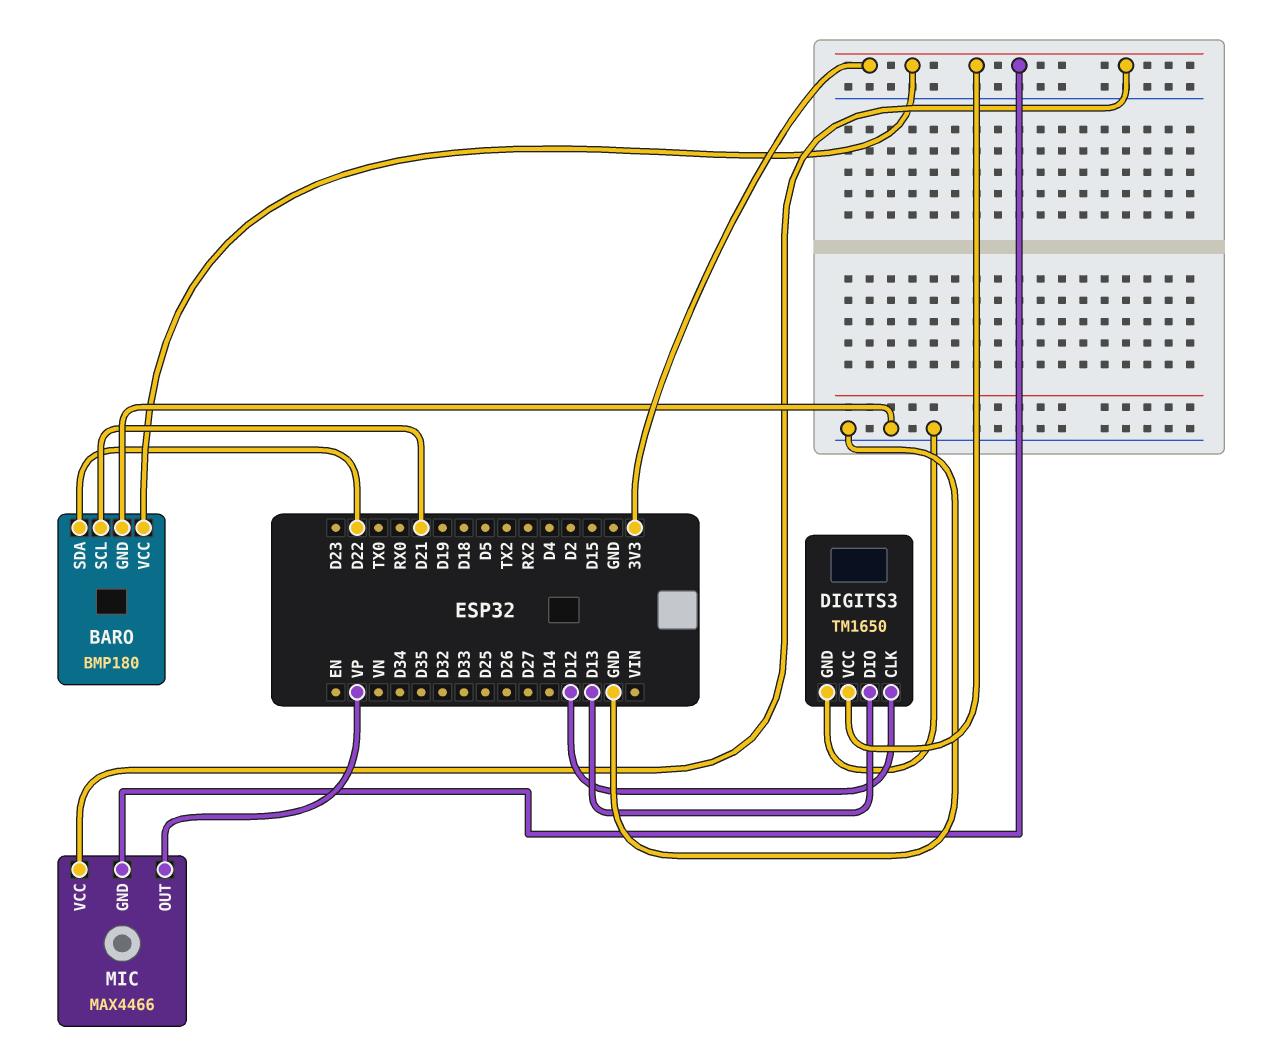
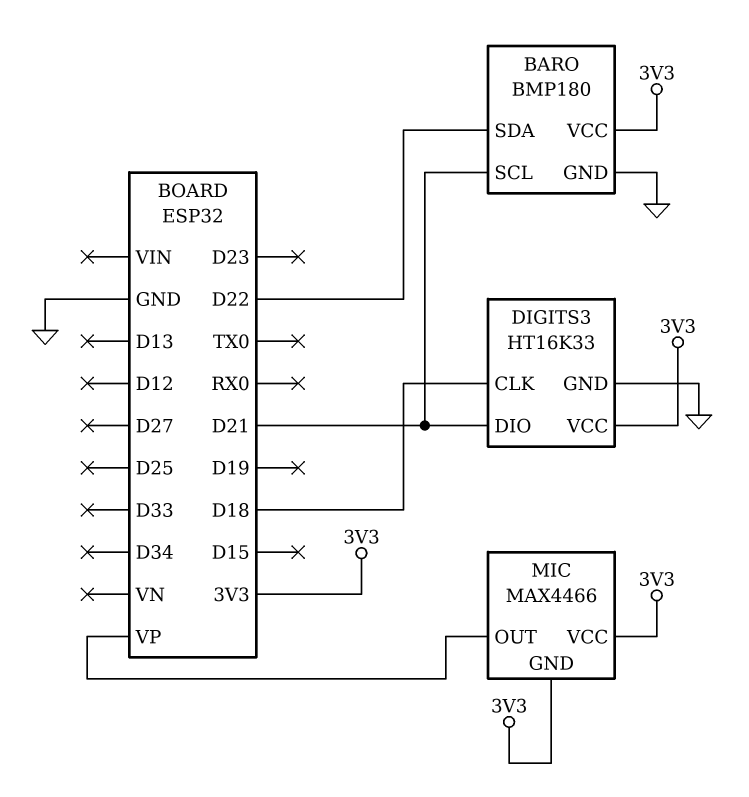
DIGITS3: TM1650 -> HT16K33
DIGITS3 pin CLK: D12 -> D18
DIGITS3 pin DIO: D13 -> D21

